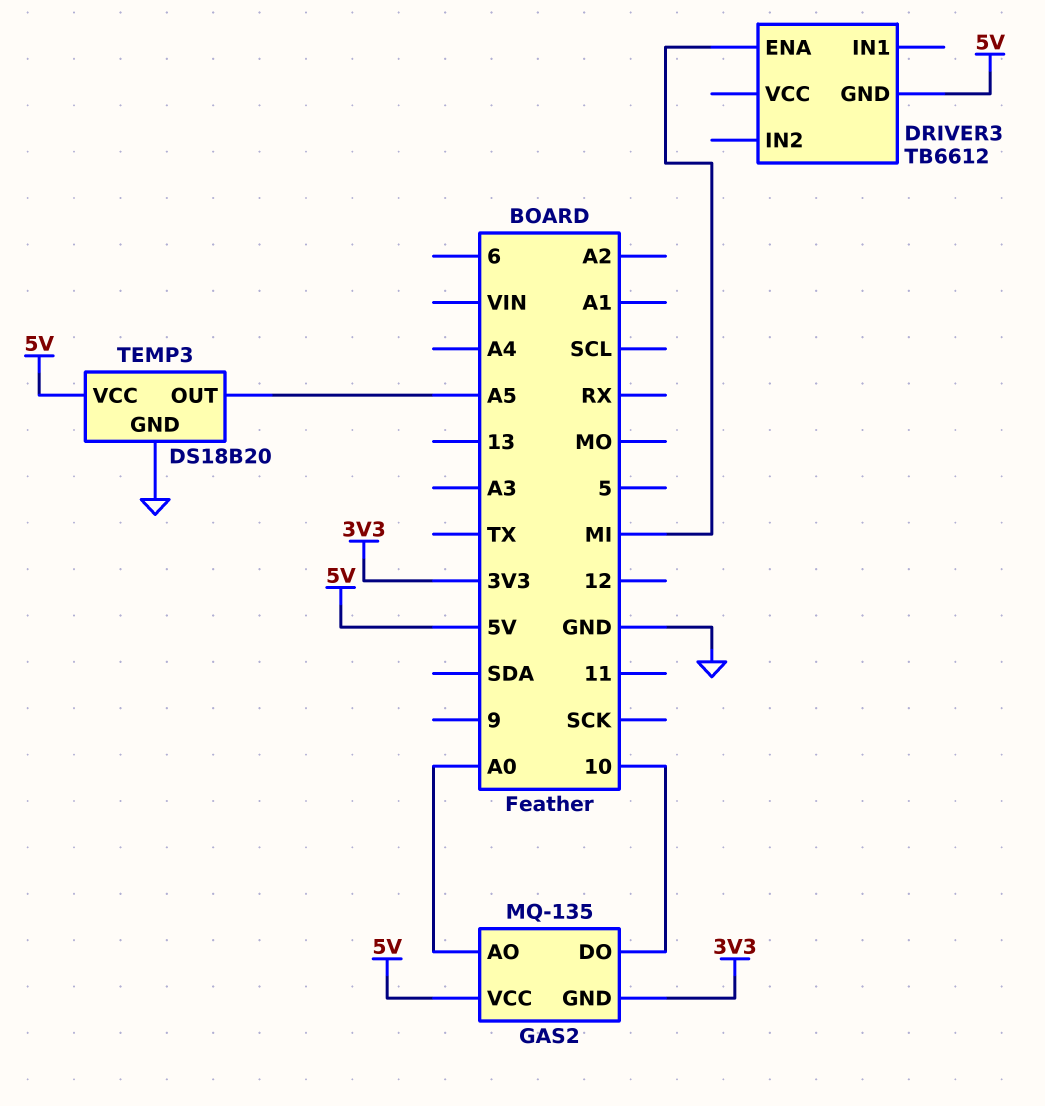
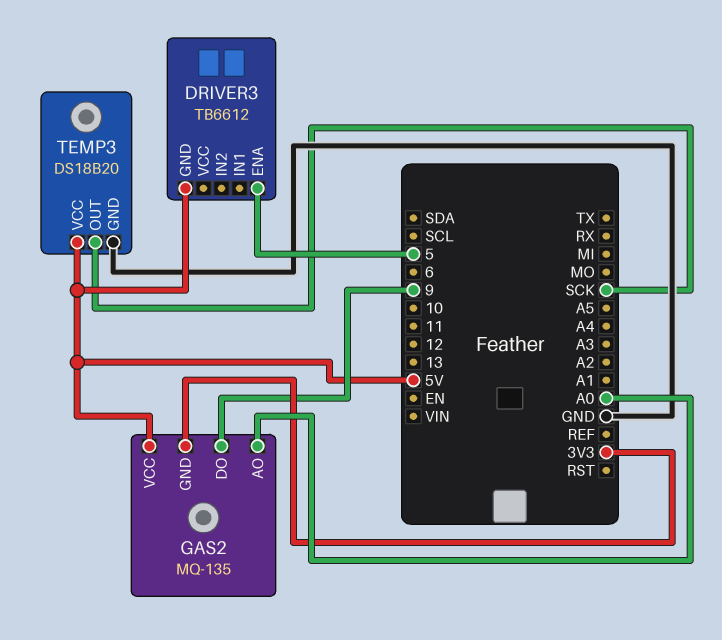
DRIVER3 pin ENA: MI -> 5
GAS2 pin DO: 10 -> 9
TEMP3 pin OUT: A5 -> SCK

